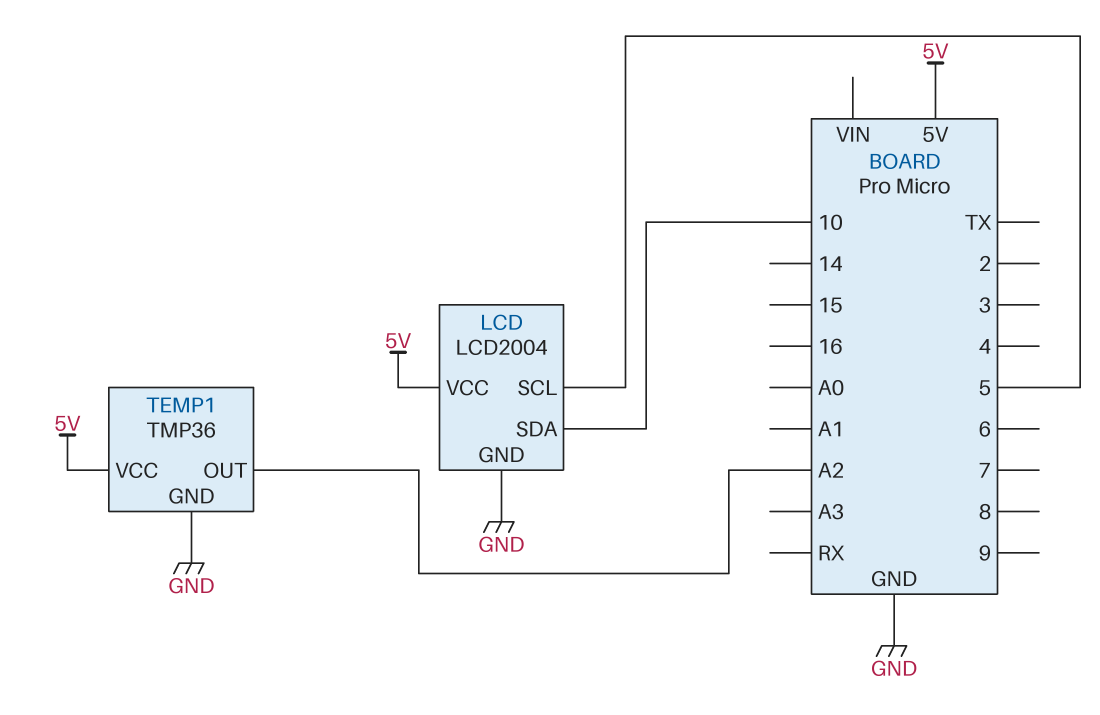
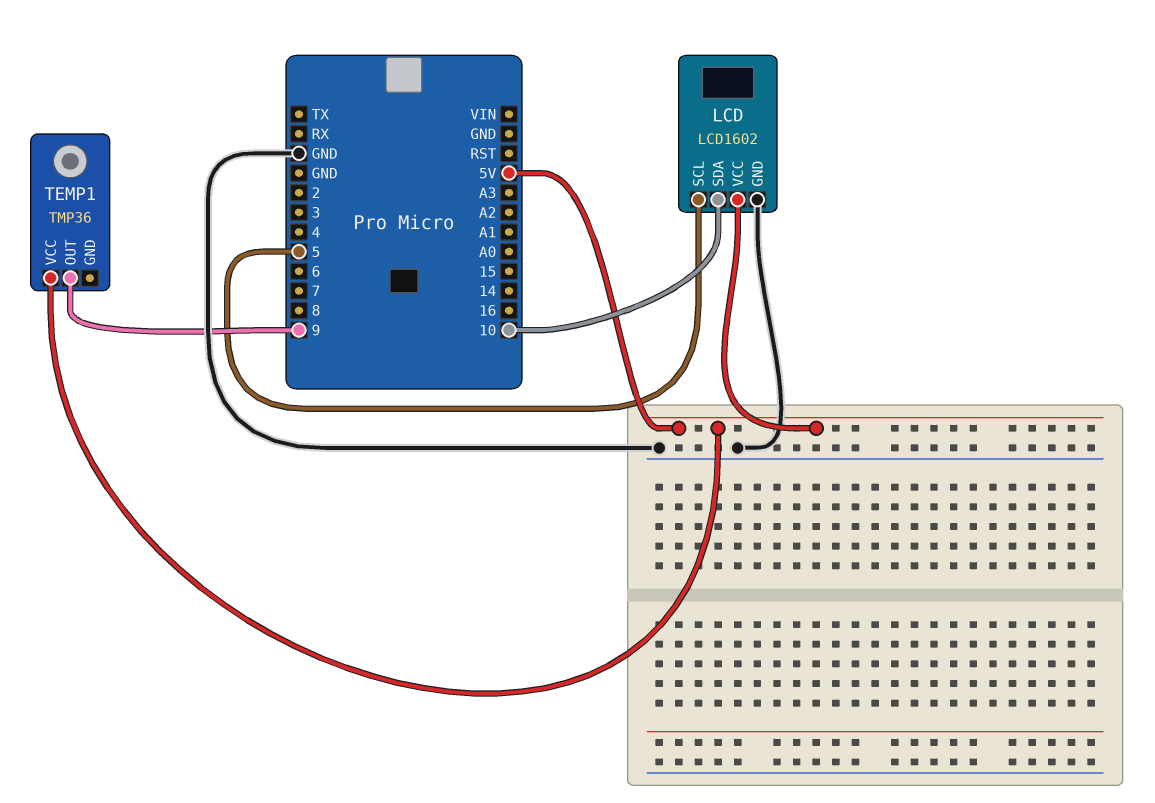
LCD: LCD2004 -> LCD1602
TEMP1 pin GND: GND -> none
TEMP1 pin OUT: A2 -> 9

